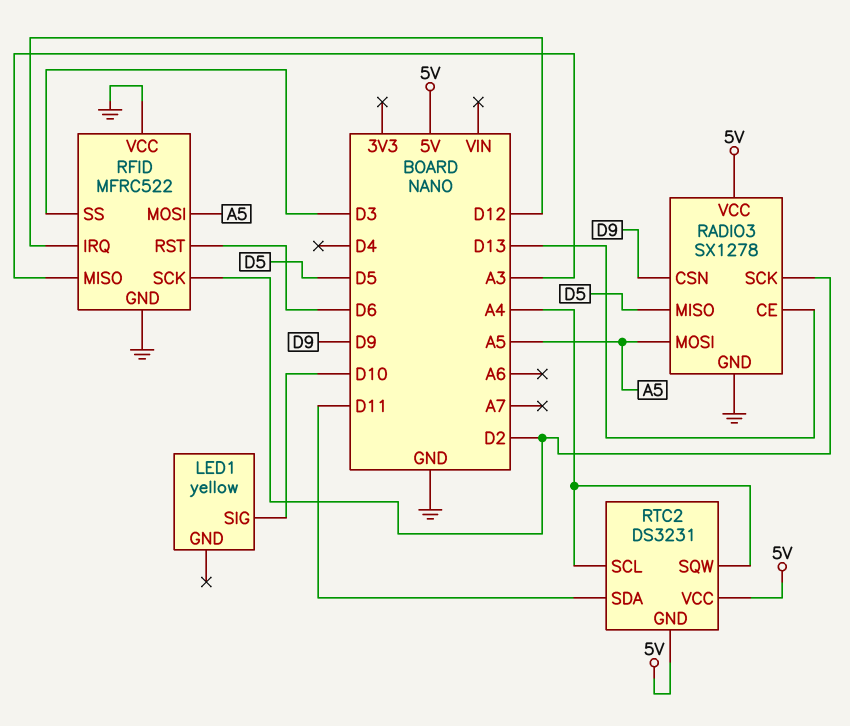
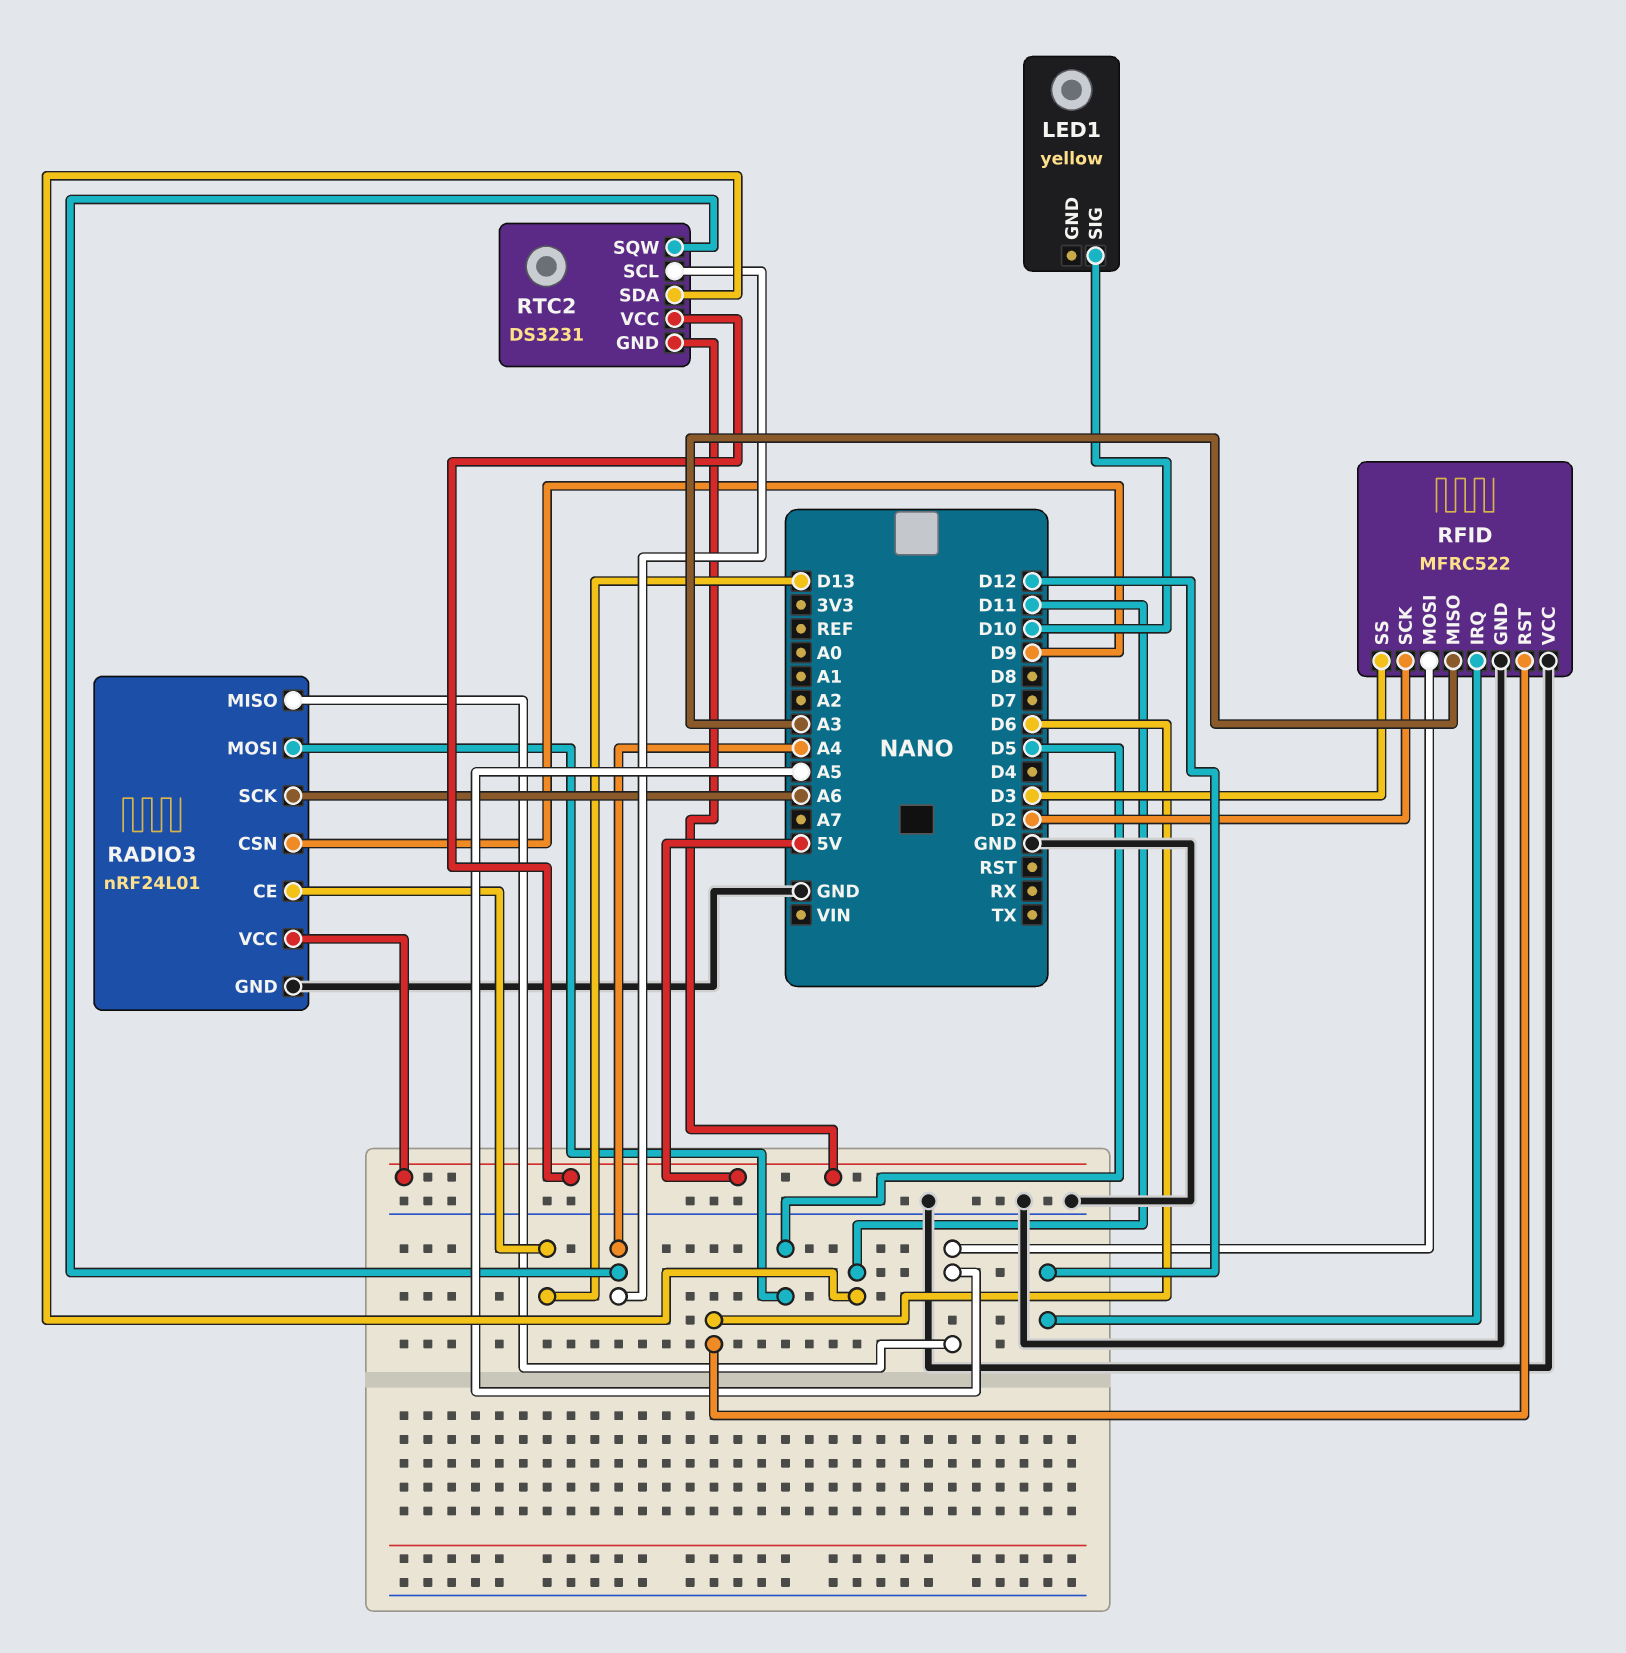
RADIO3: SX1278 -> nRF24L01
RADIO3 pin MISO: D5 -> A5
RADIO3 pin MOSI: A5 -> D5
RADIO3 pin SCK: D2 -> A6

